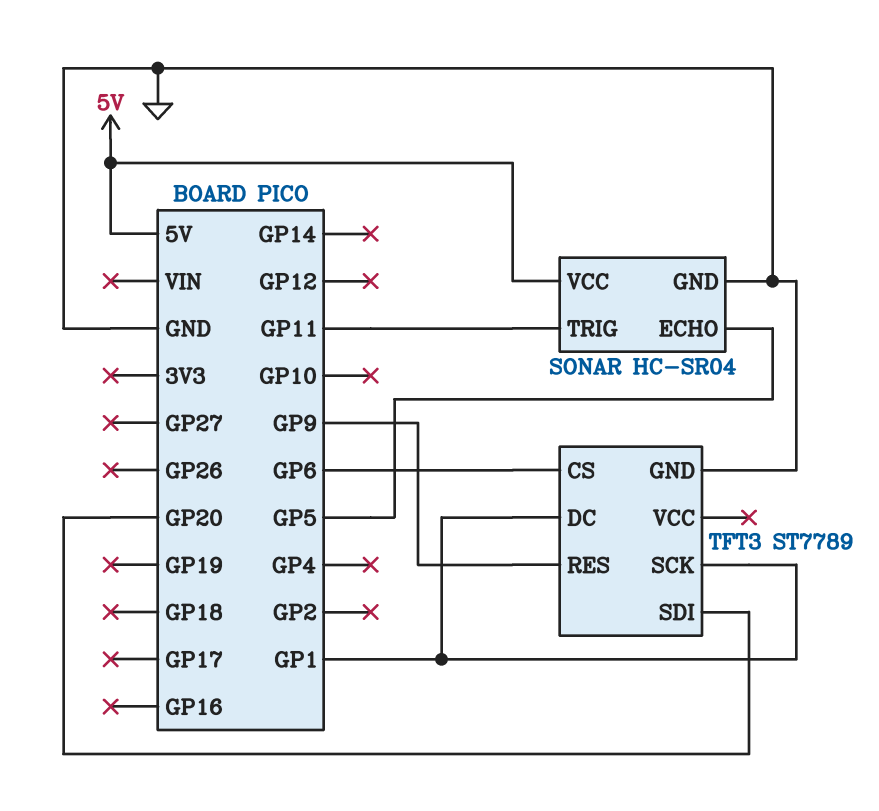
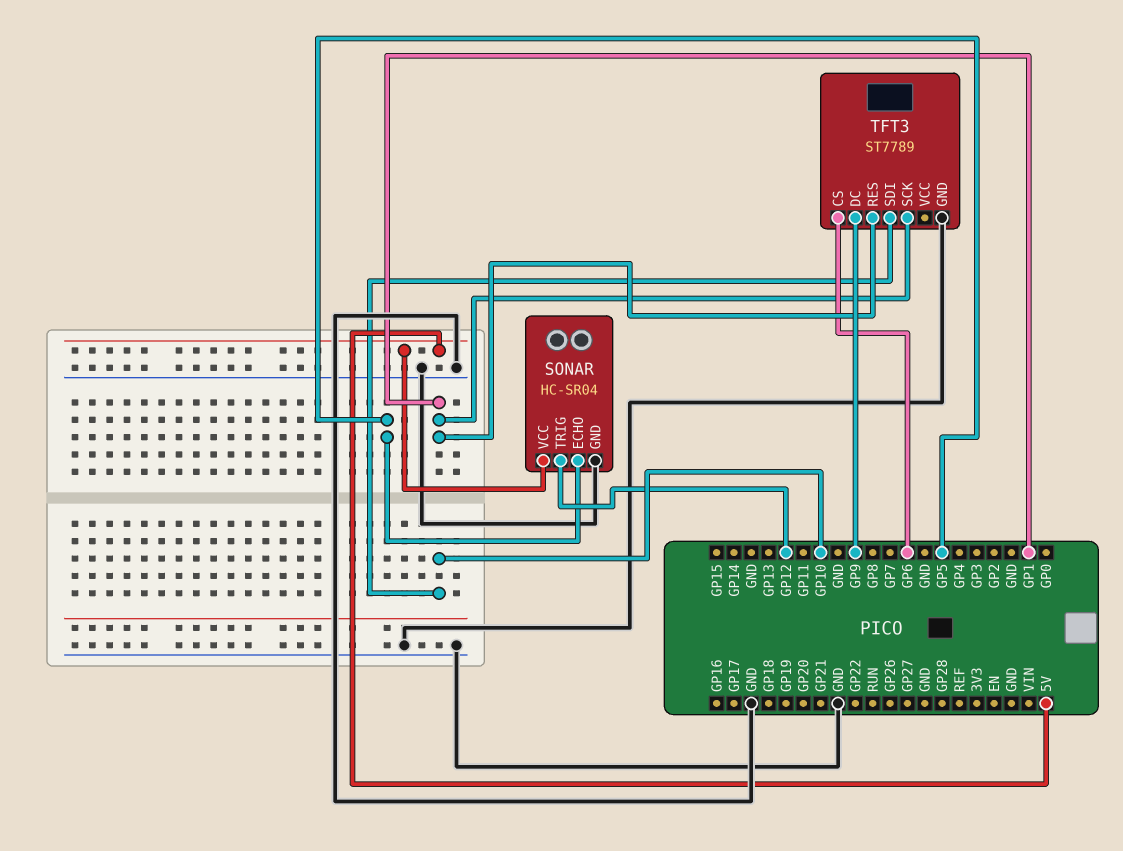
SONAR pin TRIG: GP11 -> GP12
TFT3 pin DC: GP1 -> GP9
TFT3 pin RES: GP9 -> GP1
TFT3 pin SDI: GP20 -> GP10

